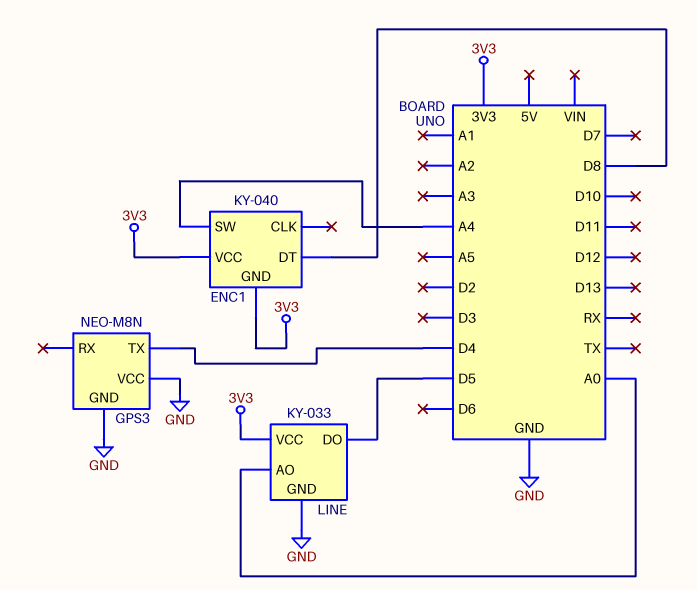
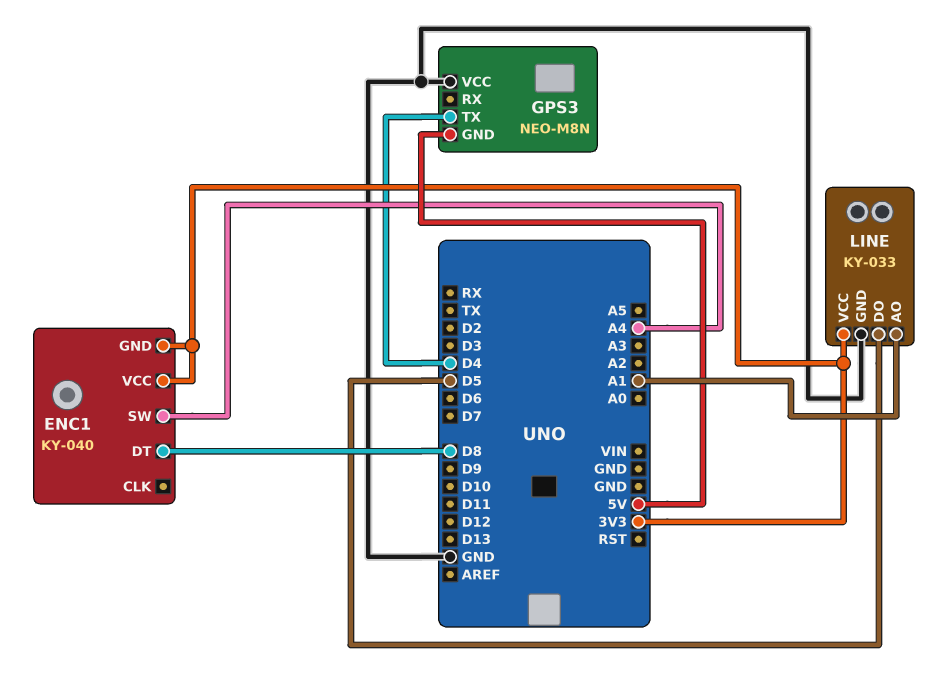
GPS3 pin GND: GND -> 5V
LINE pin AO: A0 -> A1

